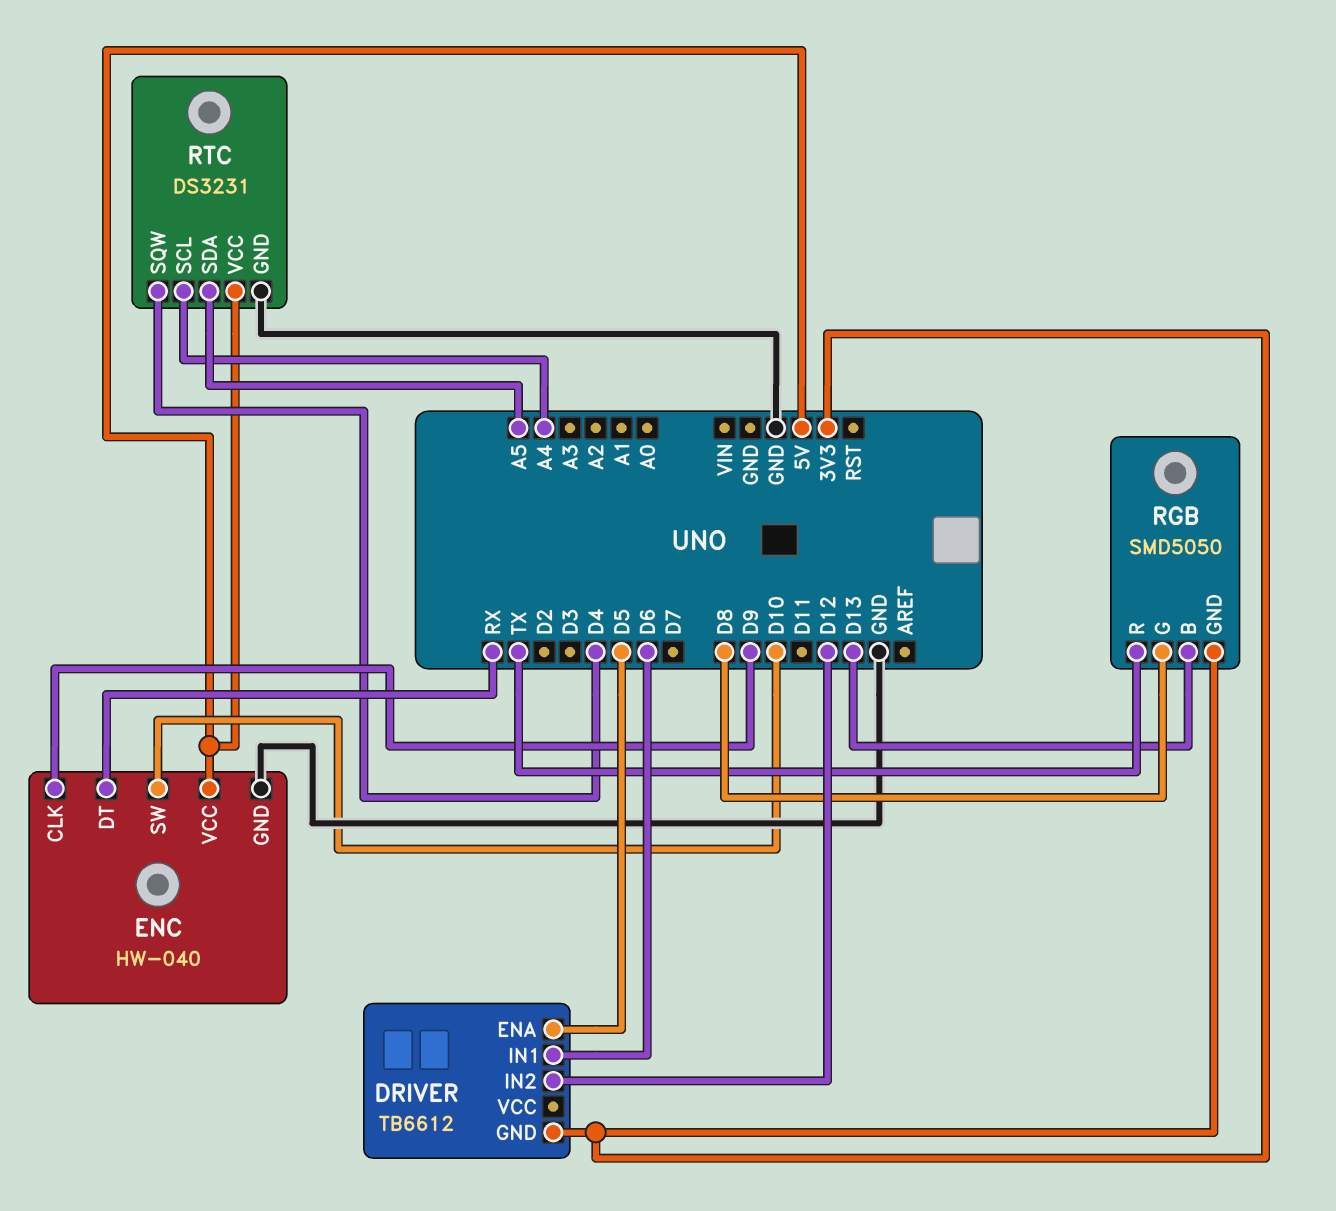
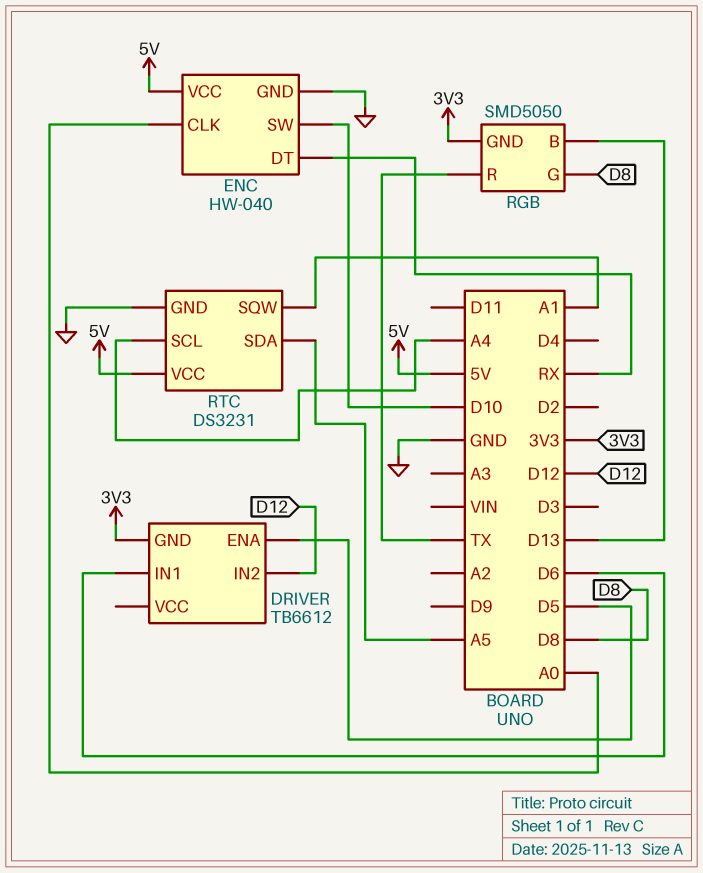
ENC pin CLK: D9 -> A0
RTC pin SQW: D4 -> A1

